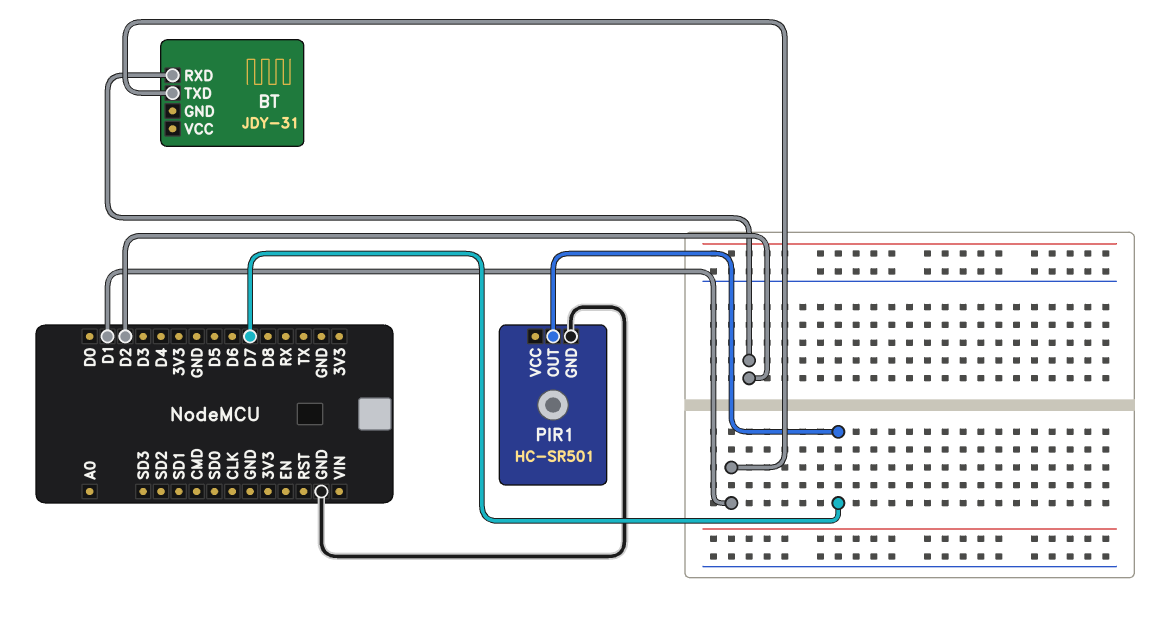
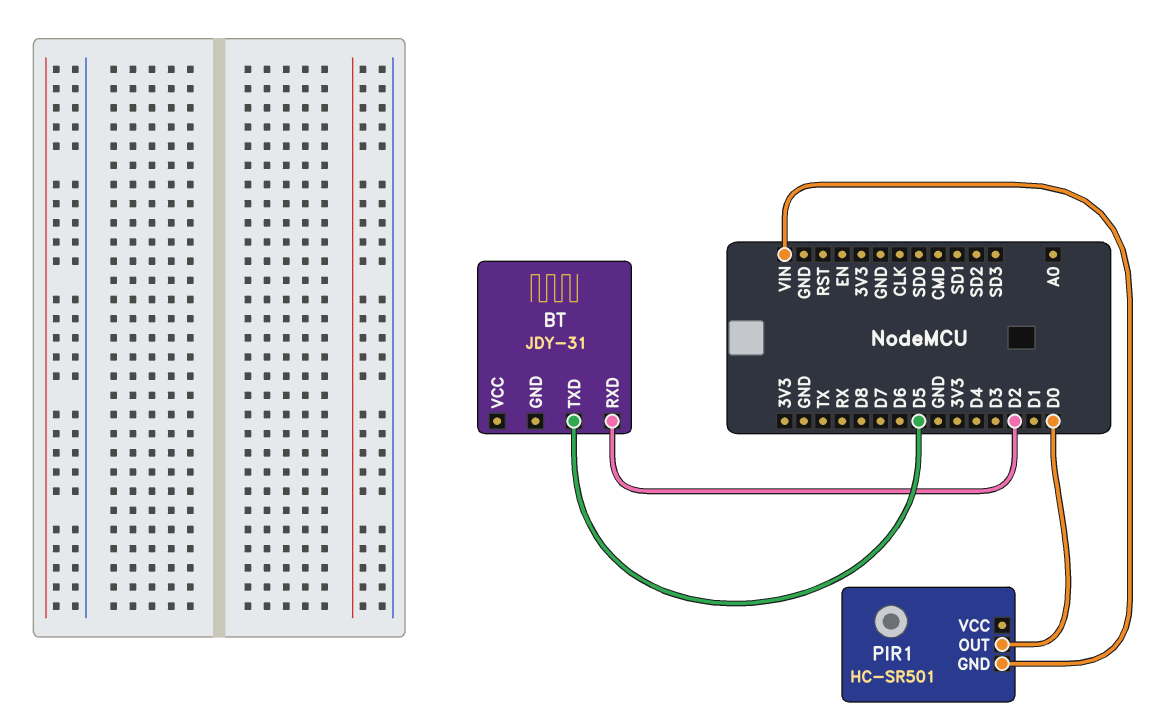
BT pin TXD: D1 -> D5
PIR1 pin GND: GND -> VIN
PIR1 pin OUT: D7 -> D0

